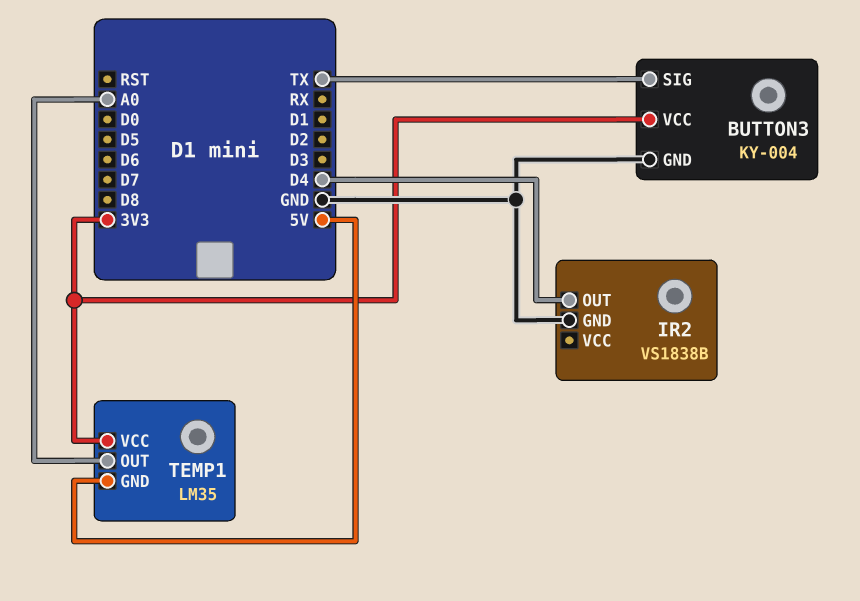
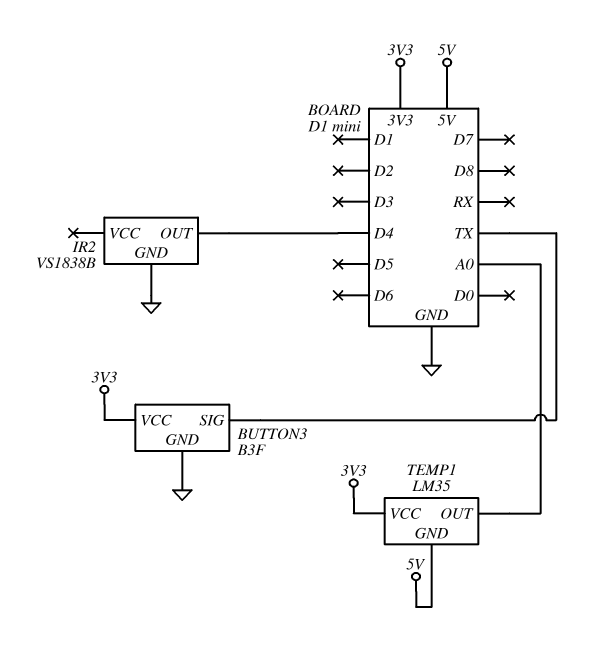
BUTTON3: KY-004 -> B3F

